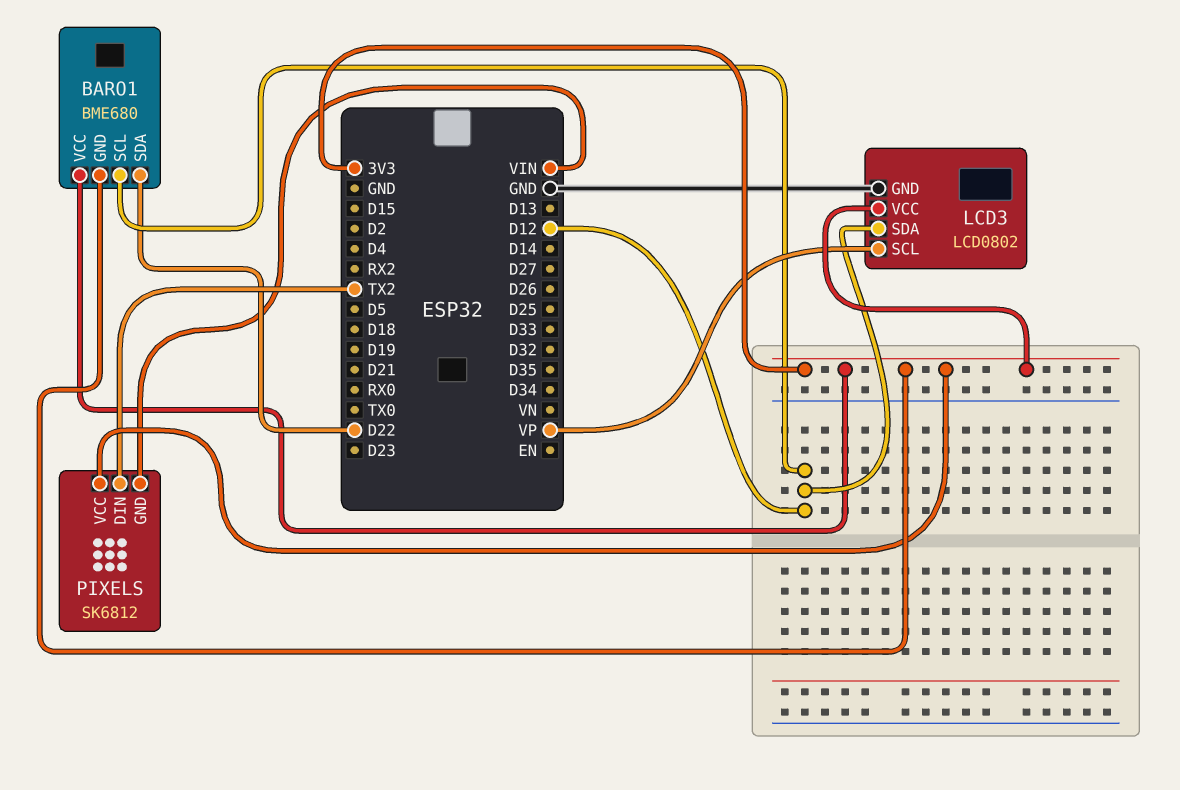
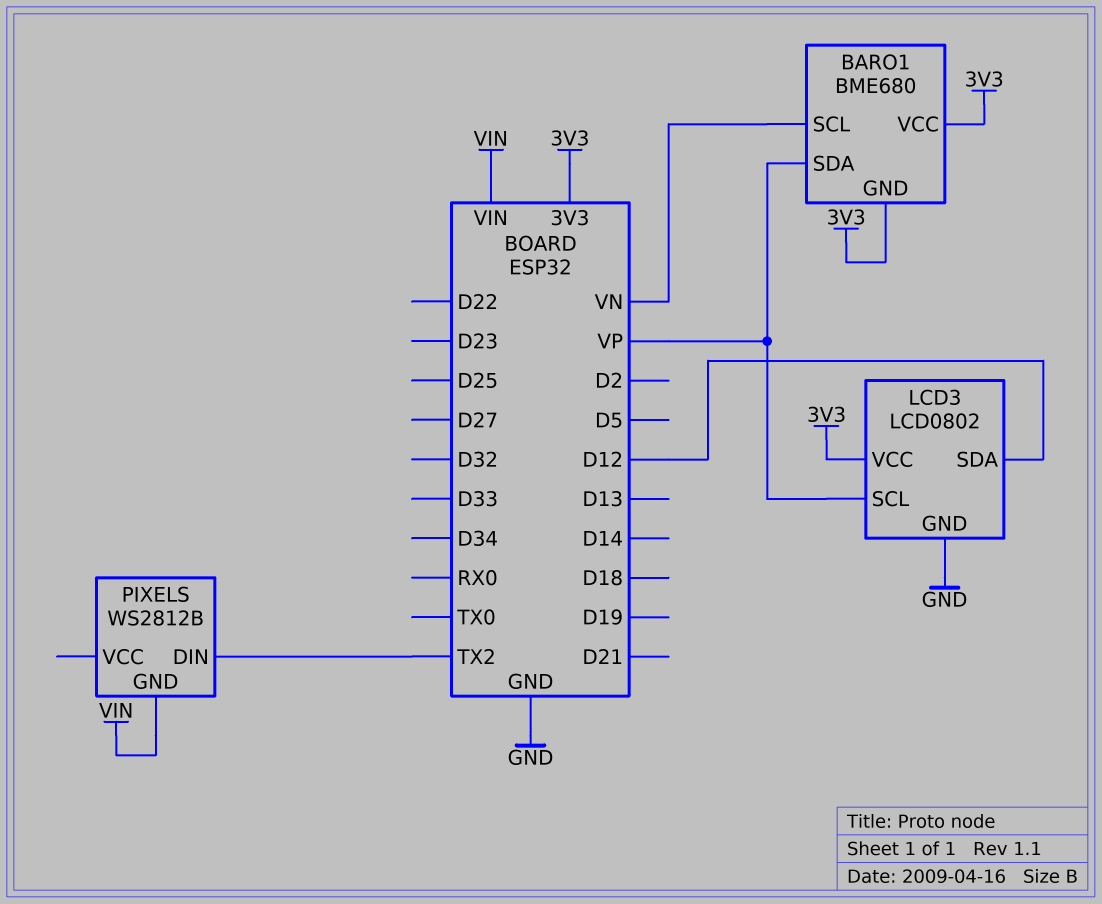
BARO1 pin SCL: D12 -> VN
BARO1 pin SDA: D22 -> VP
PIXELS: SK6812 -> WS2812B
PIXELS pin VCC: 3V3 -> none

